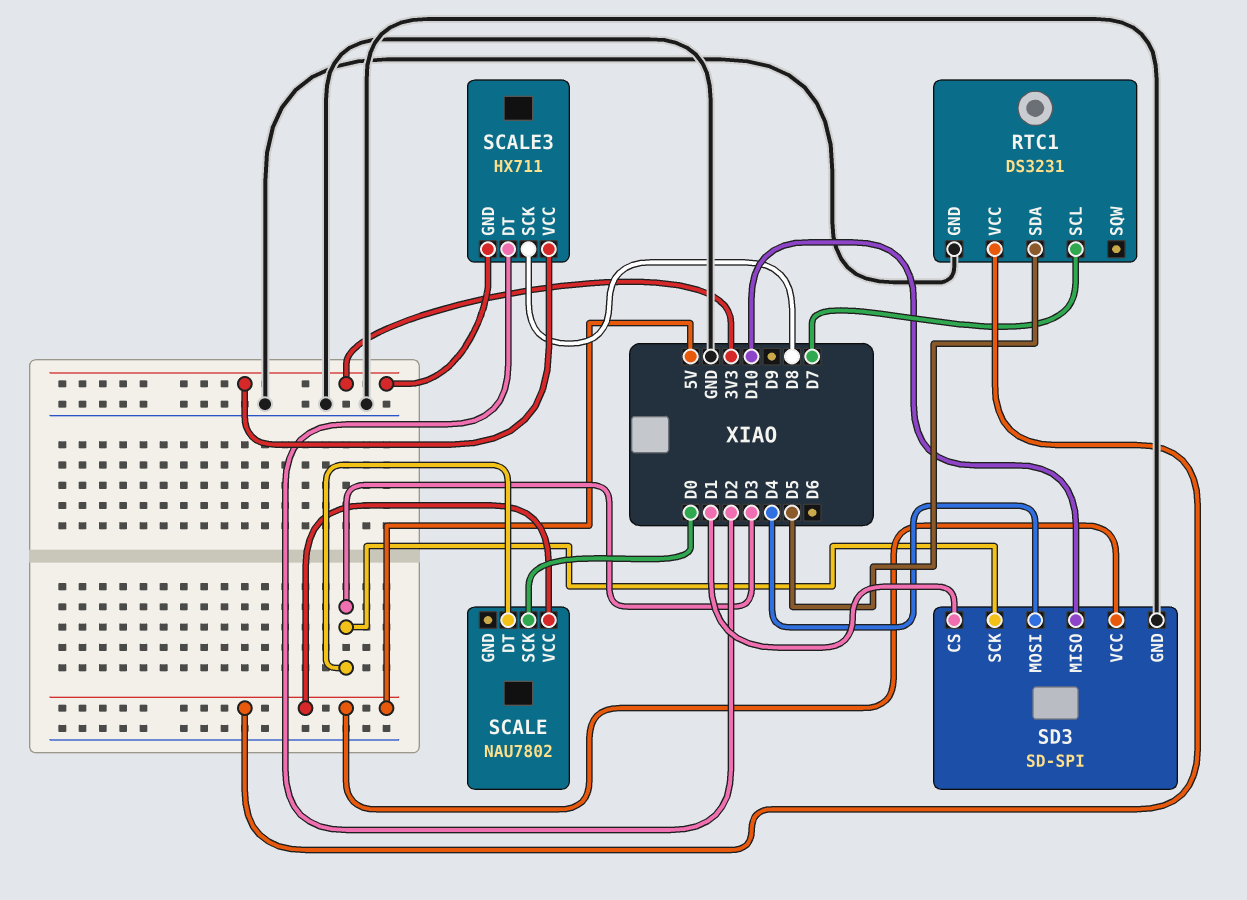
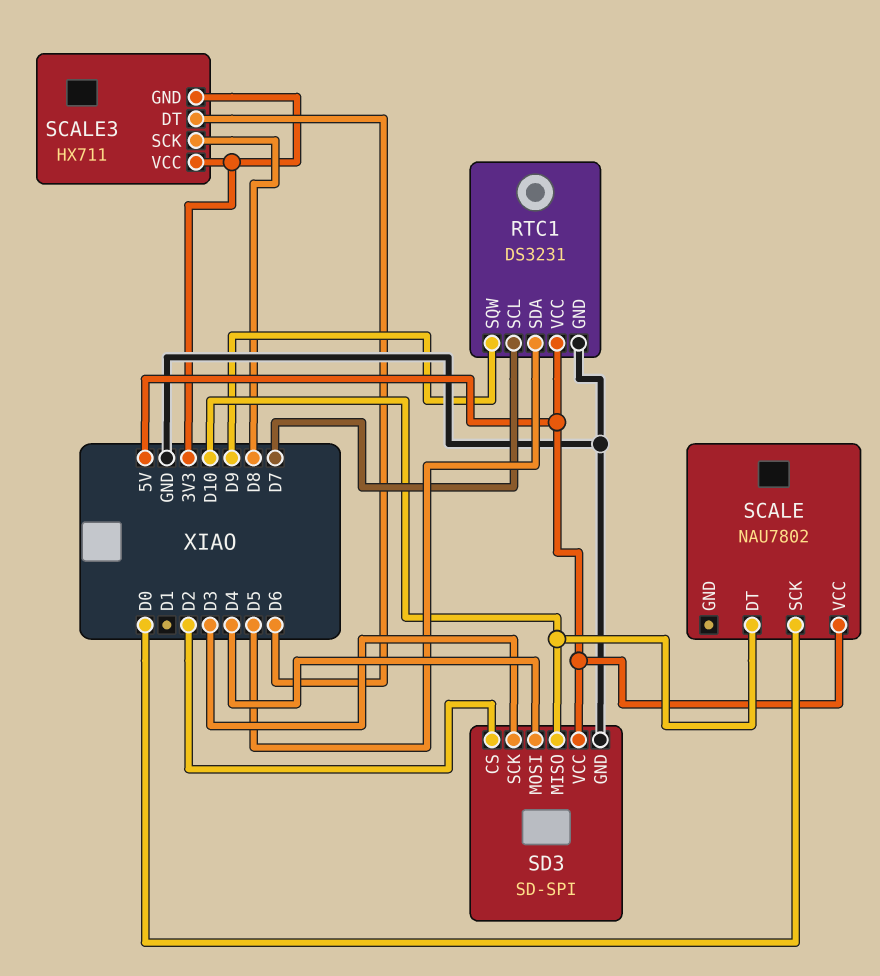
RTC1 pin SQW: none -> D9
SCALE pin DT: D3 -> D10
SCALE3 pin DT: D2 -> D6
SD3 pin CS: D1 -> D2

